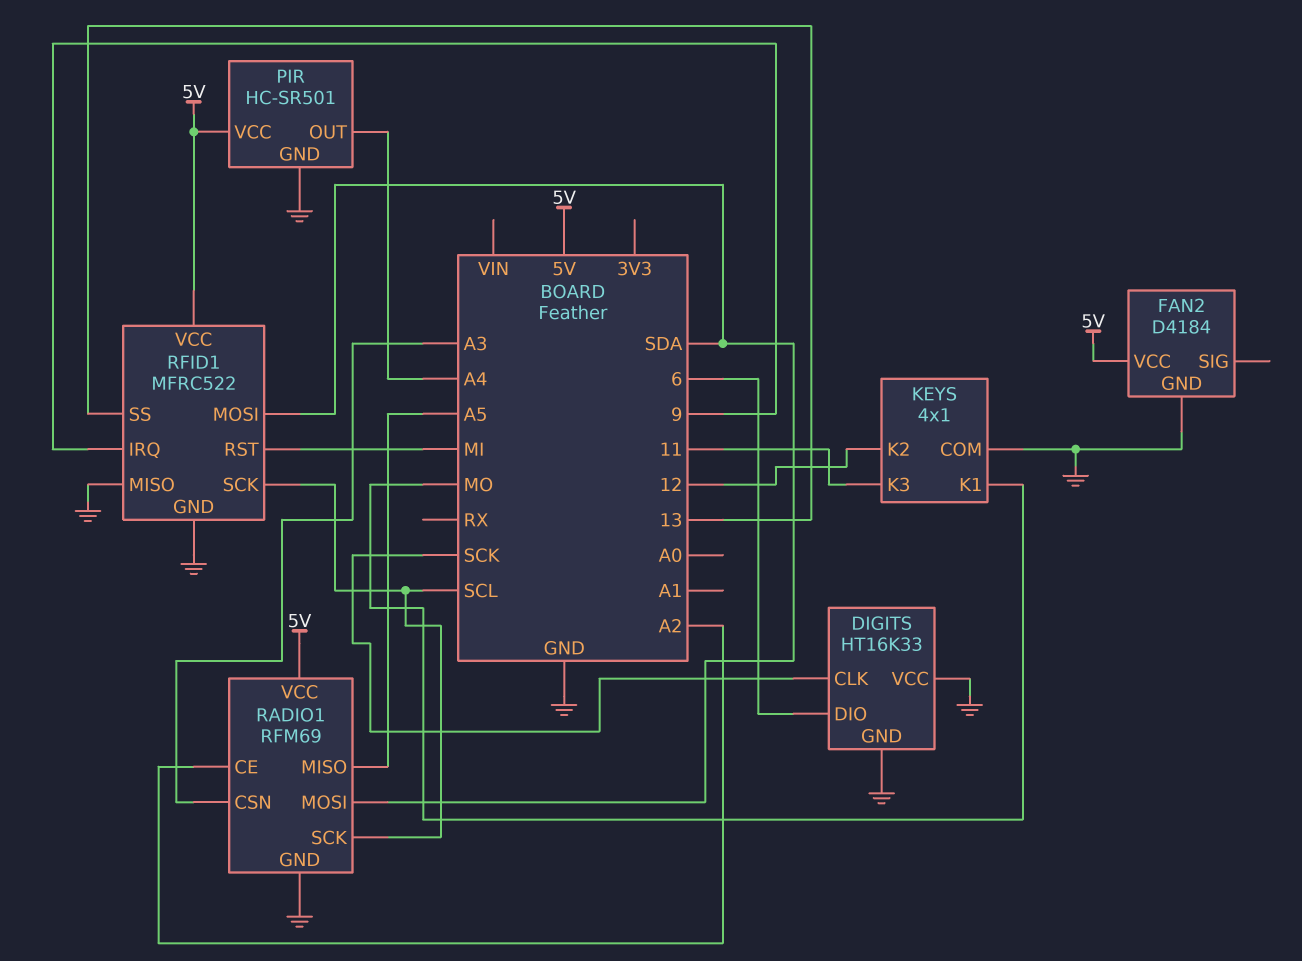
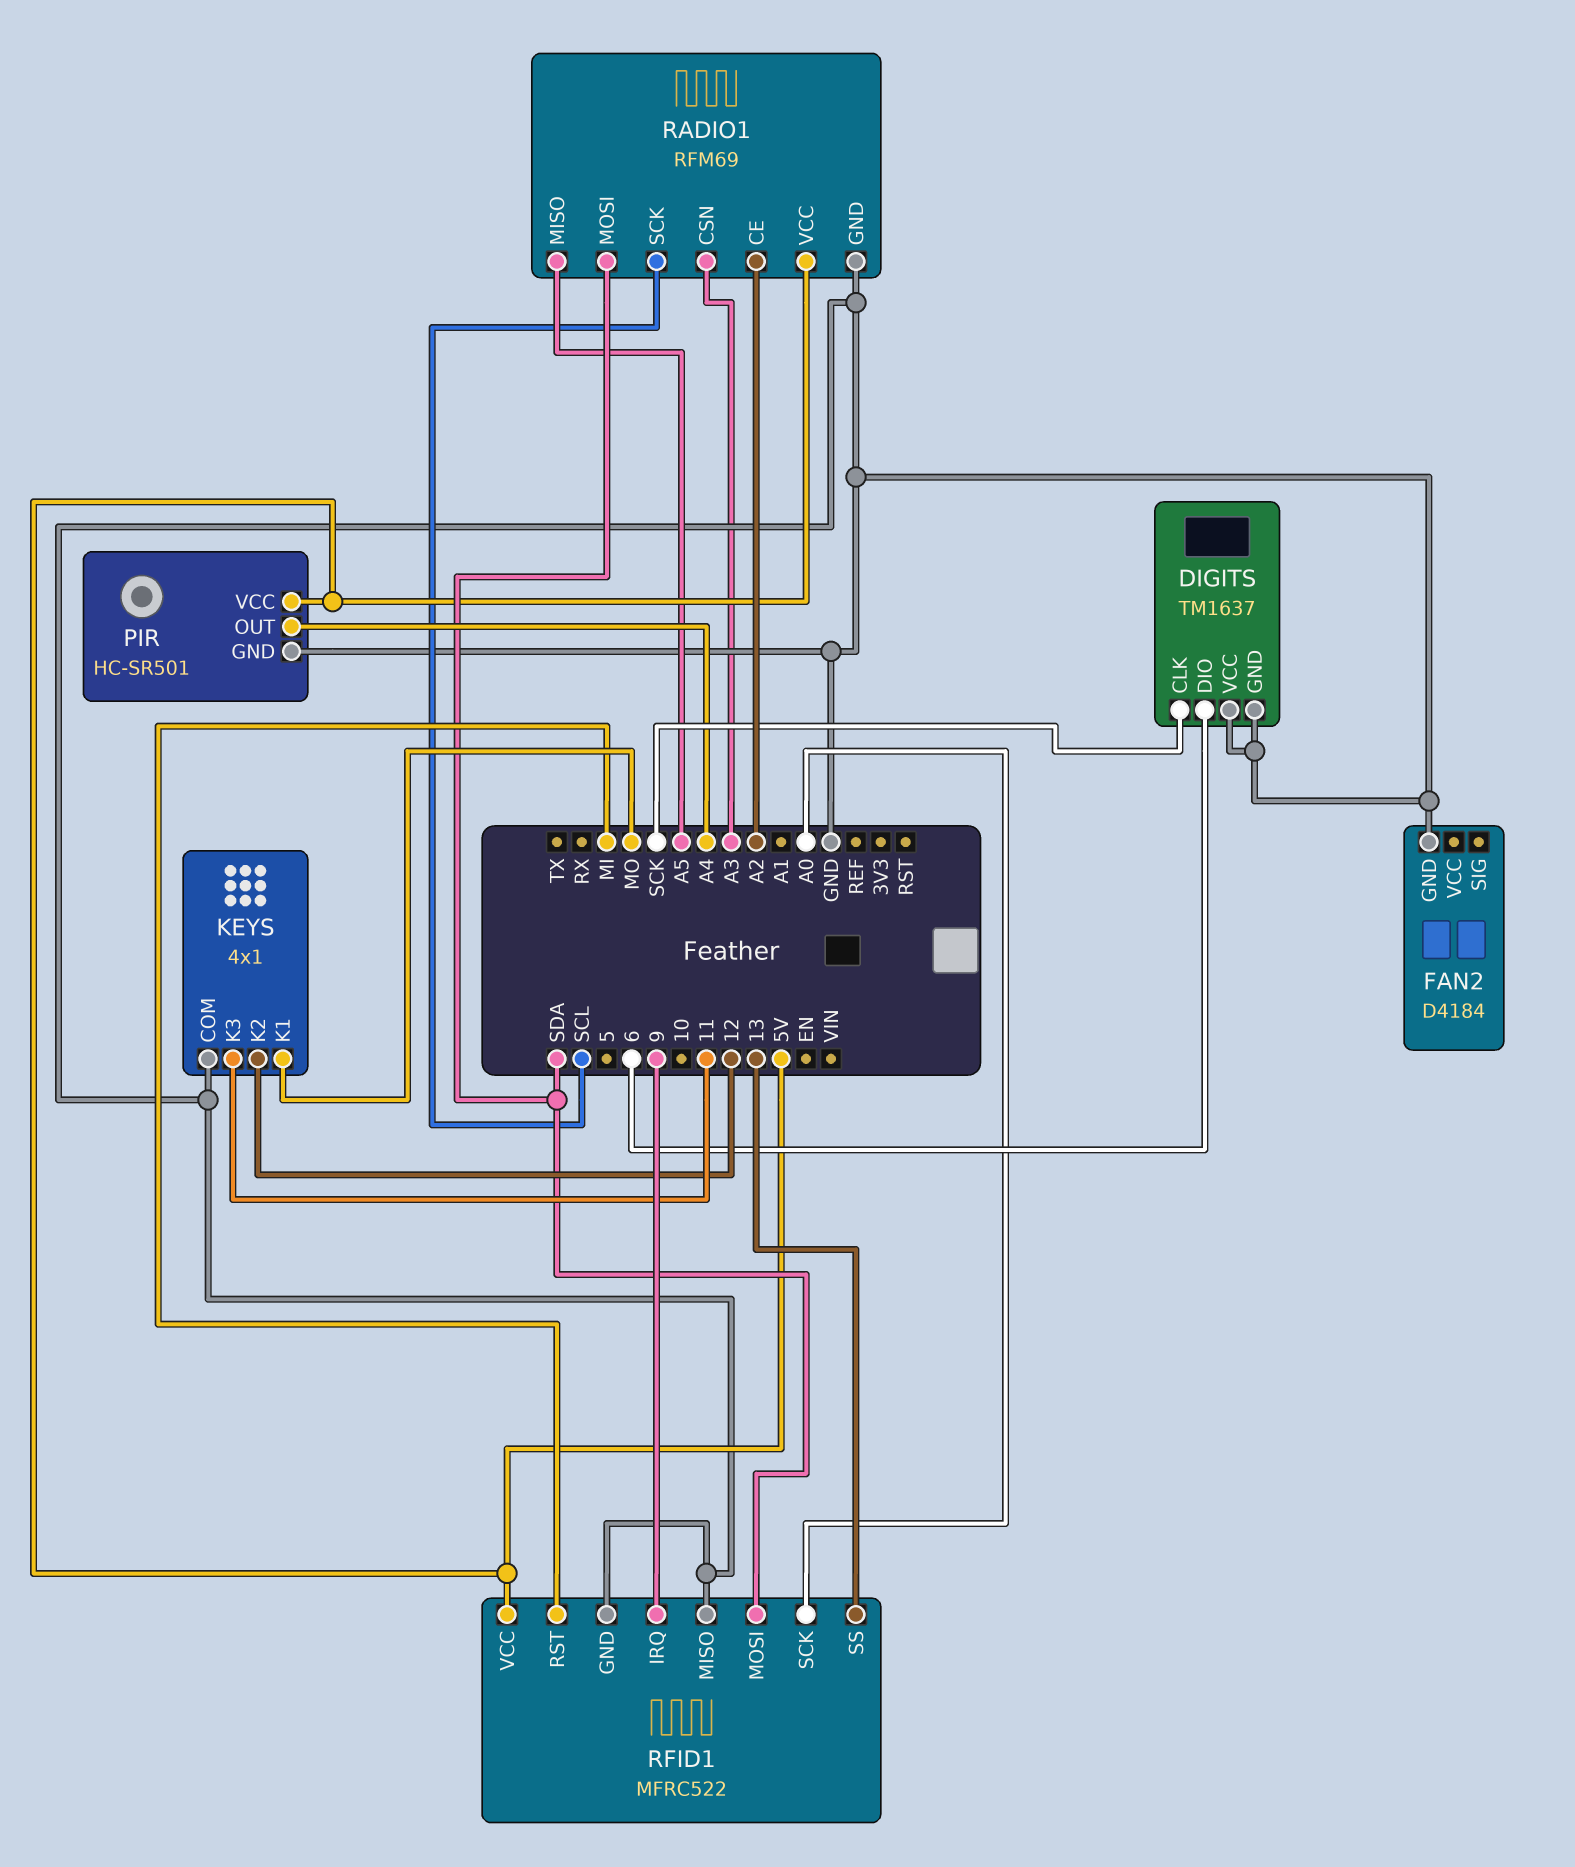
DIGITS: HT16K33 -> TM1637
FAN2 pin VCC: 5V -> none
RFID1 pin SCK: SCL -> A0

